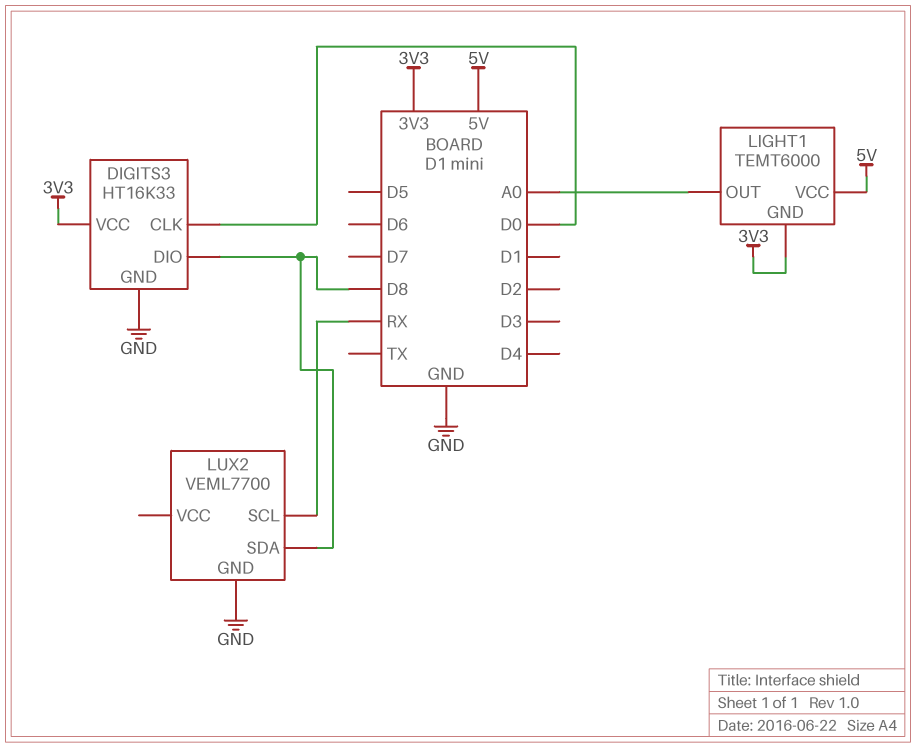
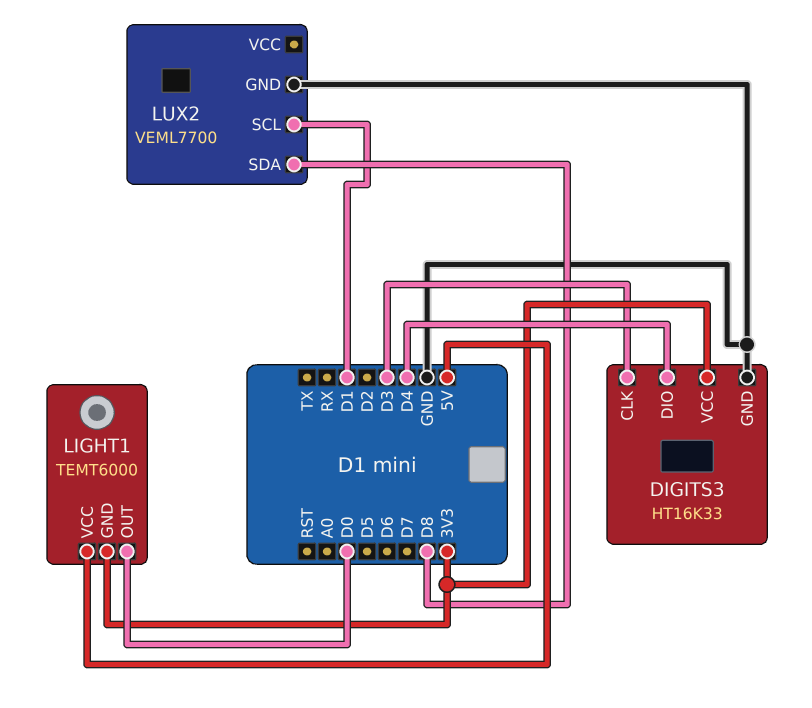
DIGITS3 pin CLK: D0 -> D3
DIGITS3 pin DIO: D8 -> D4
LIGHT1 pin OUT: A0 -> D0
LUX2 pin SCL: RX -> D1

